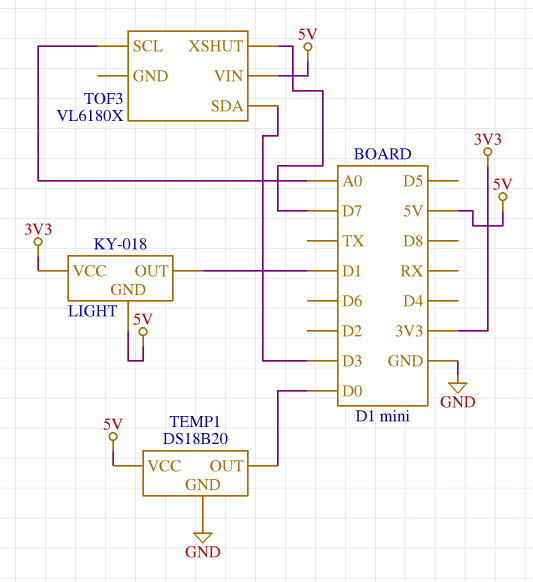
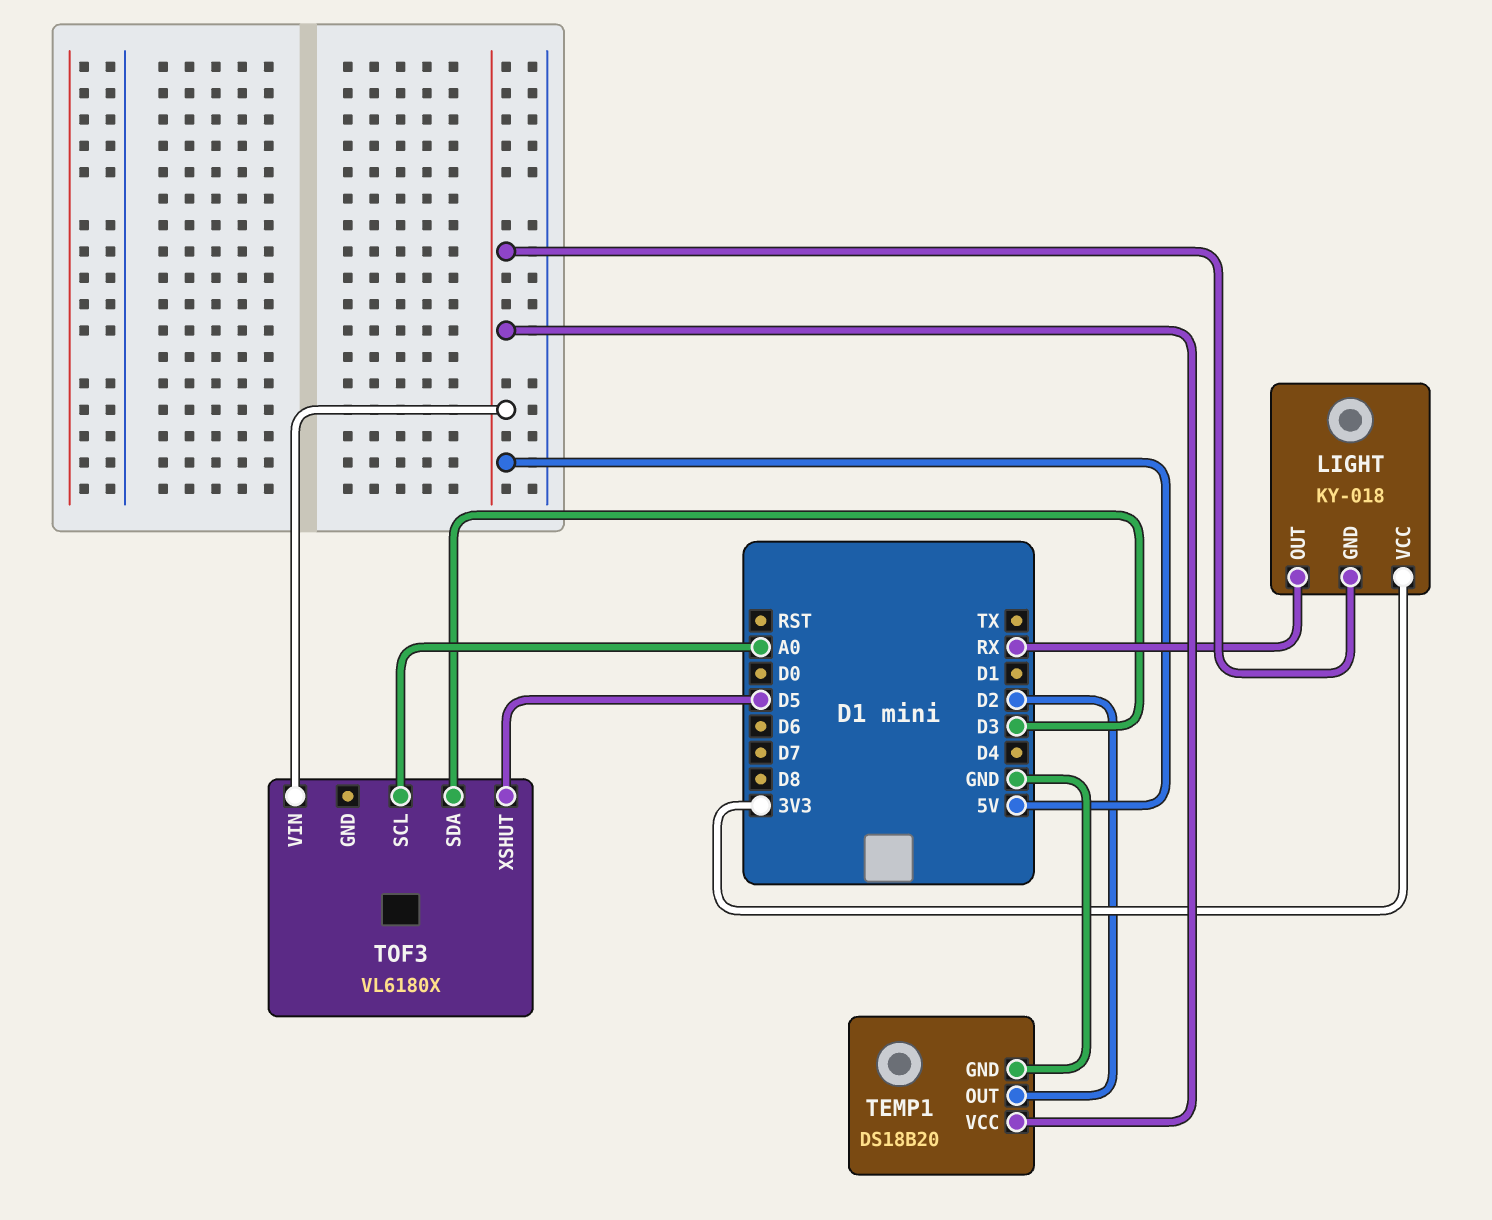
LIGHT pin OUT: D1 -> RX
TEMP1 pin OUT: D0 -> D2
TOF3 pin XSHUT: D7 -> D5

